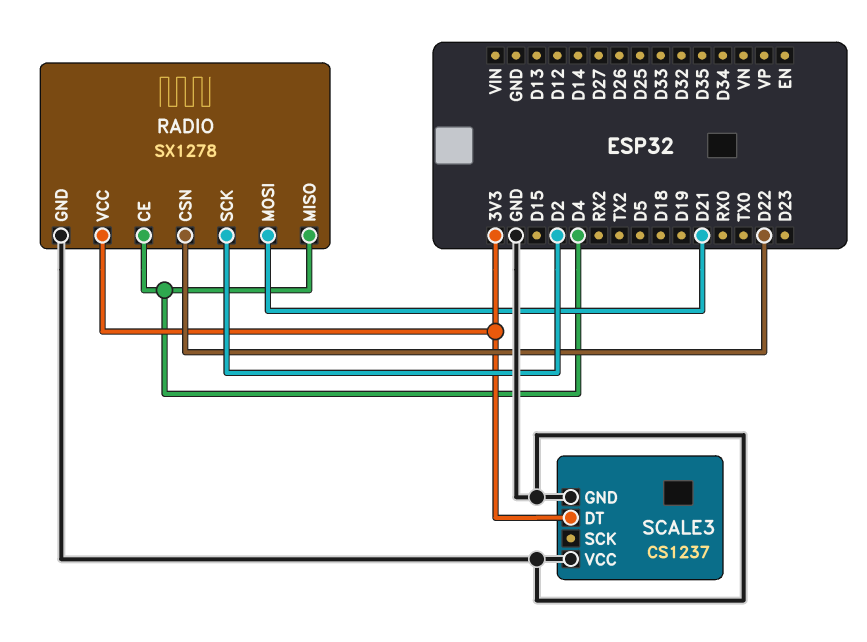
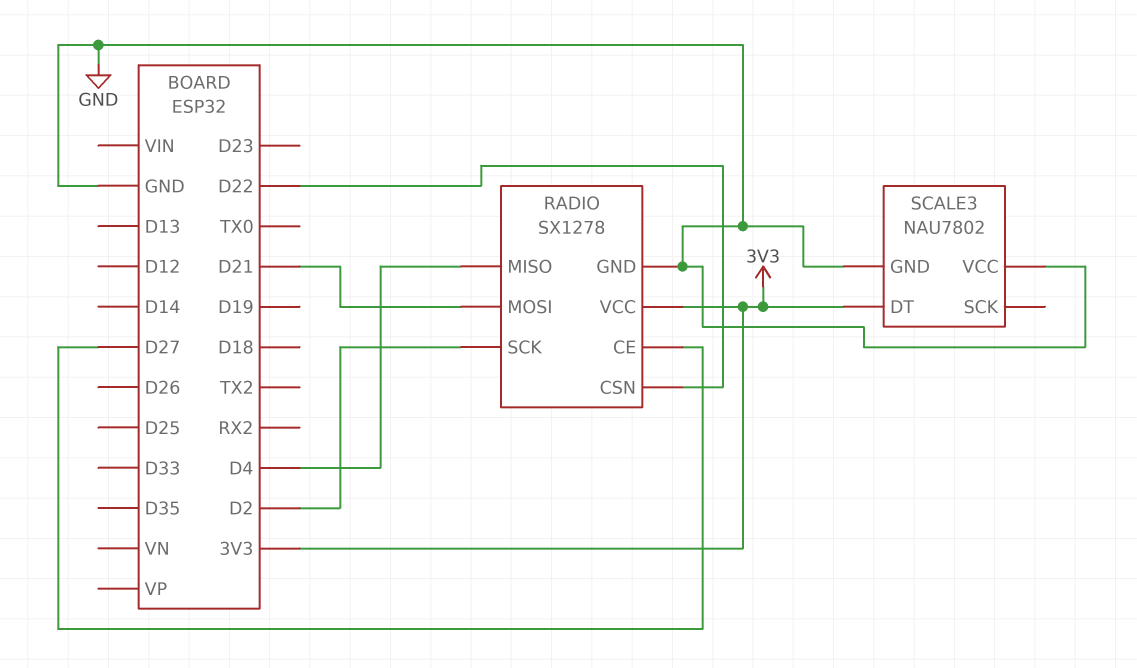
RADIO pin CE: D4 -> D27
SCALE3: CS1237 -> NAU7802

